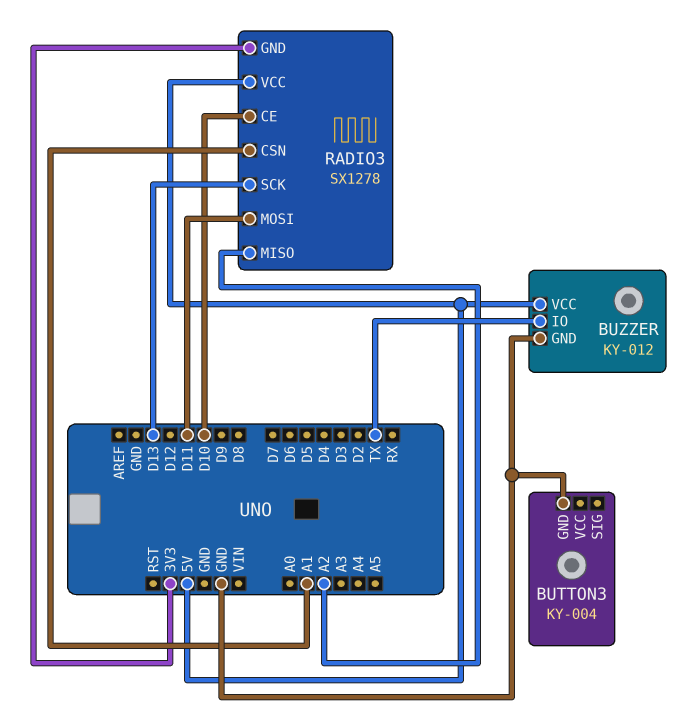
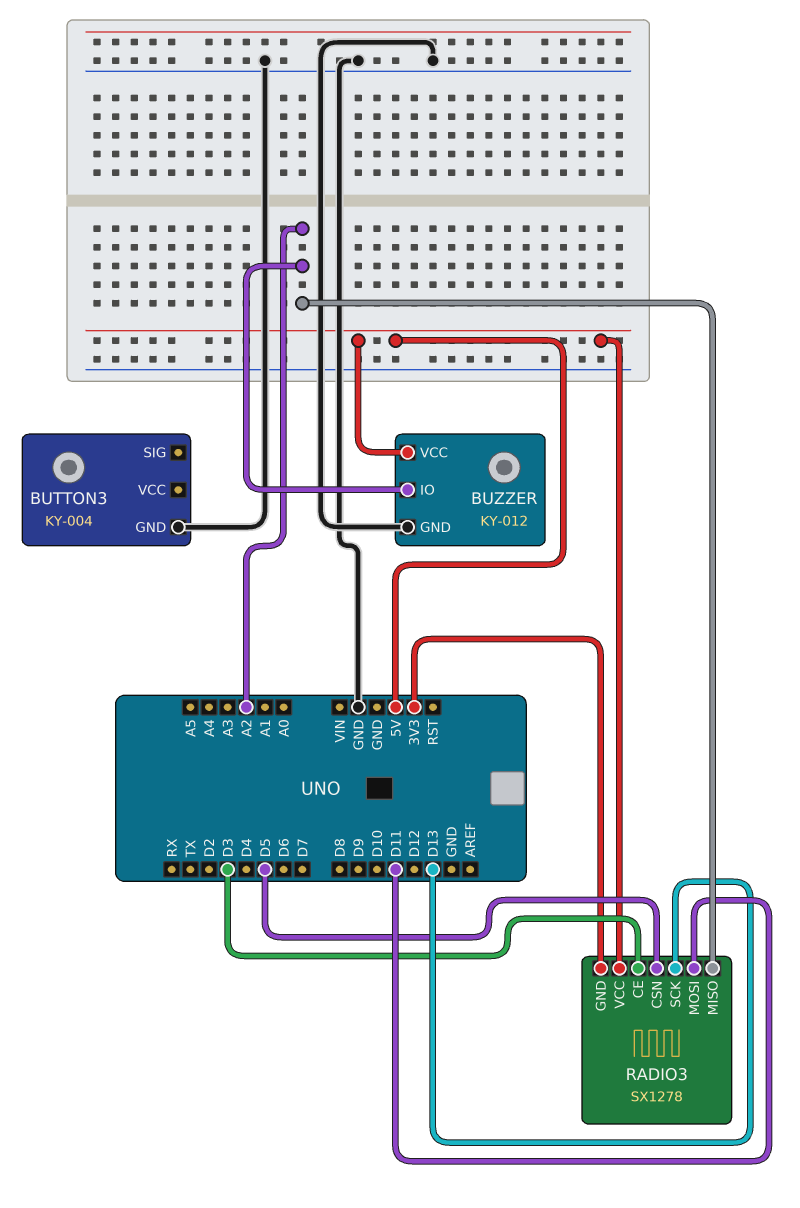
BUZZER pin IO: TX -> A2
RADIO3 pin CE: D10 -> D3
RADIO3 pin CSN: A1 -> D5

